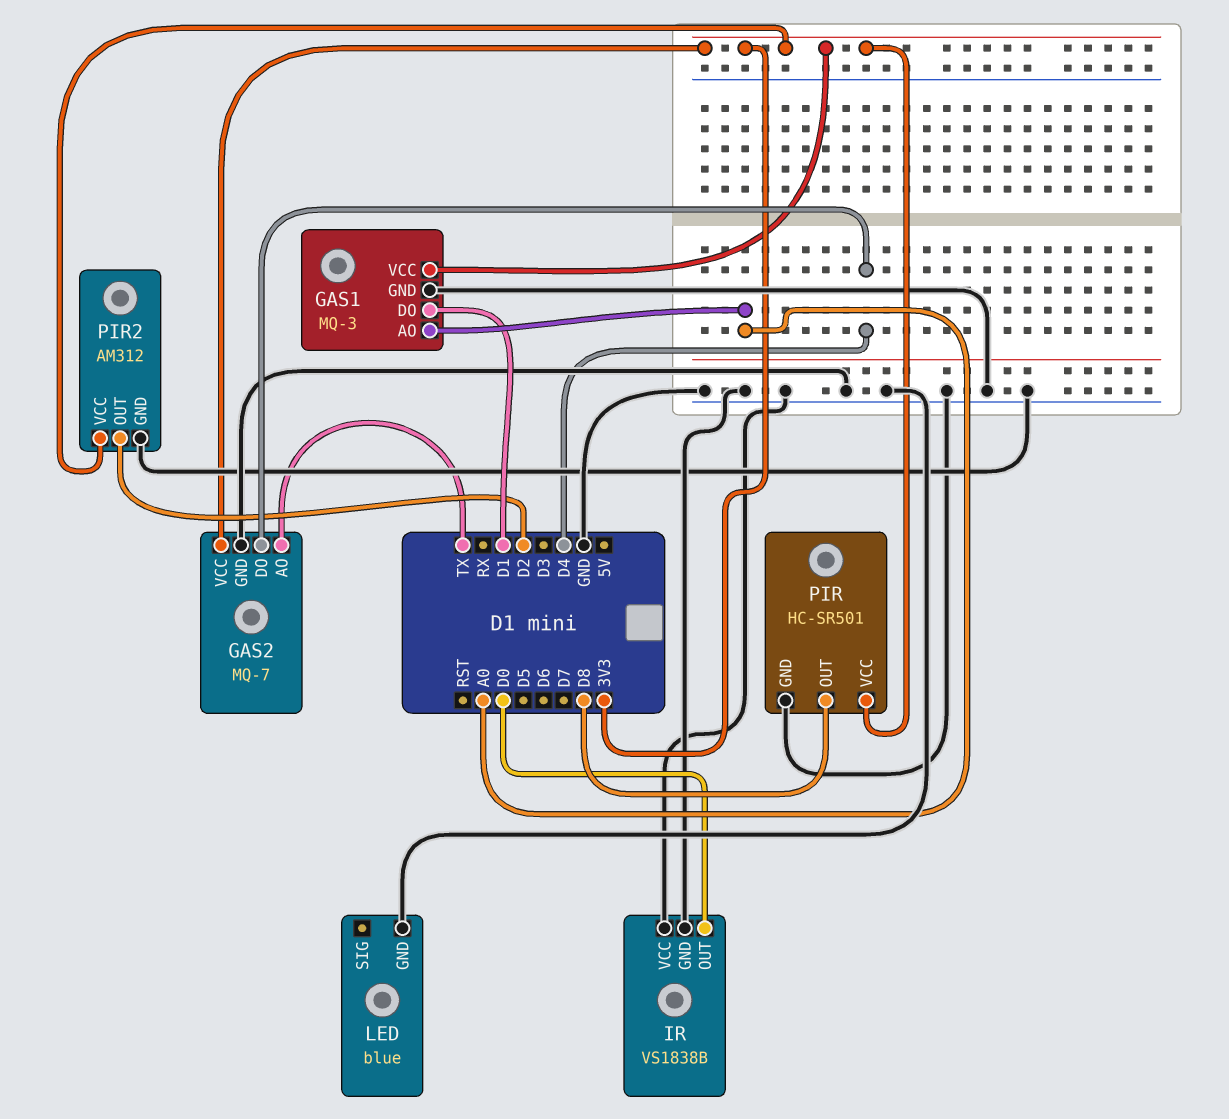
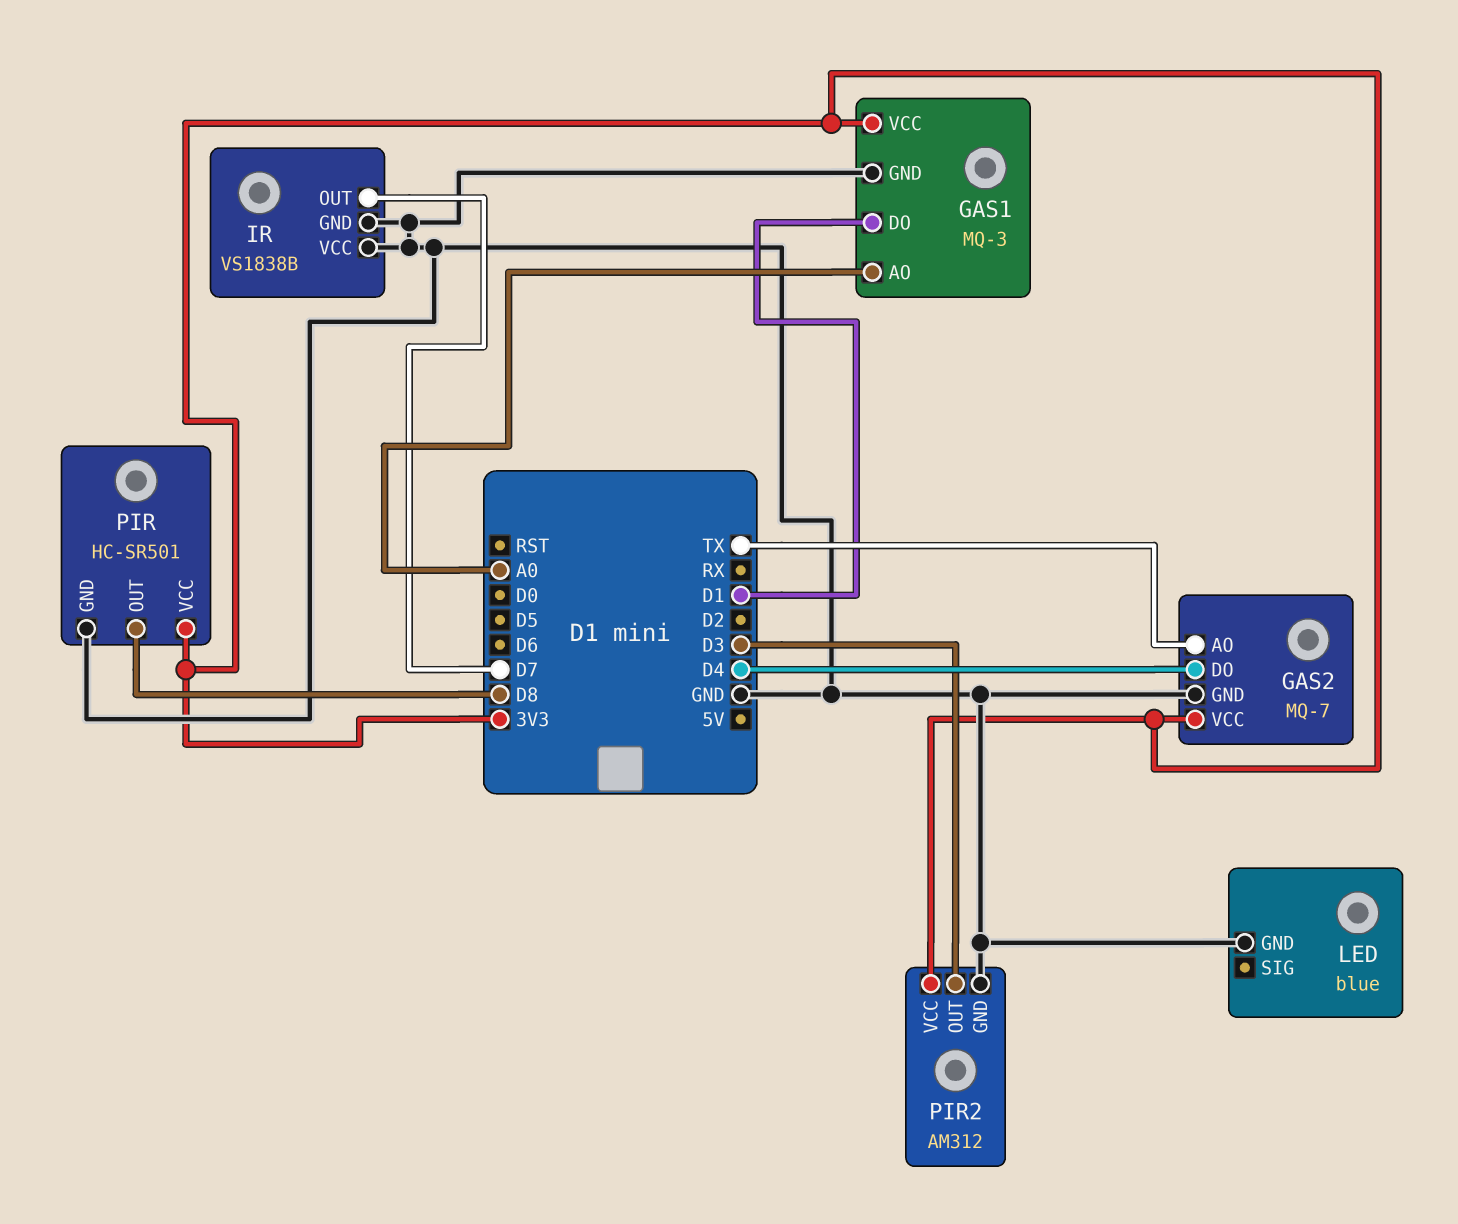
IR pin OUT: D0 -> D7
PIR2 pin OUT: D2 -> D3

